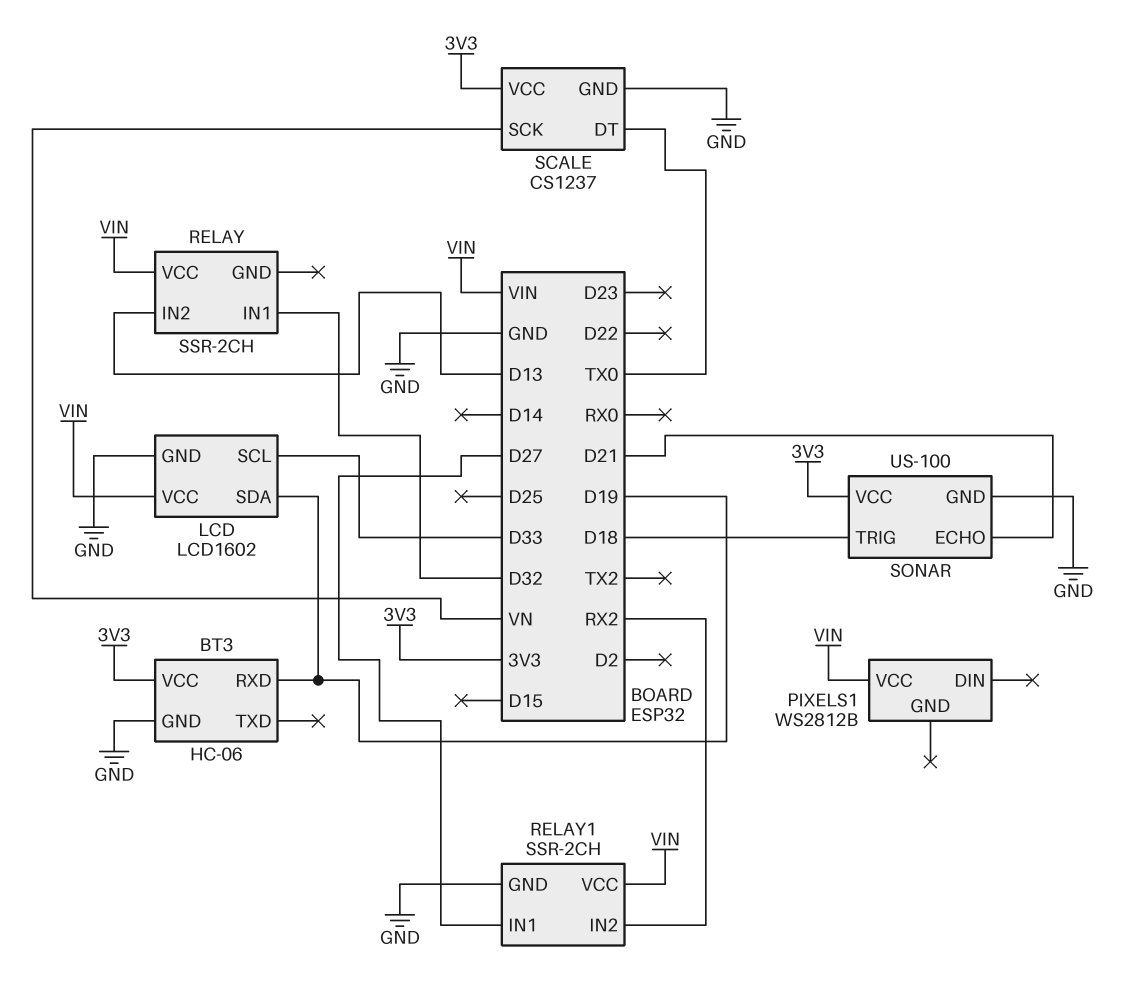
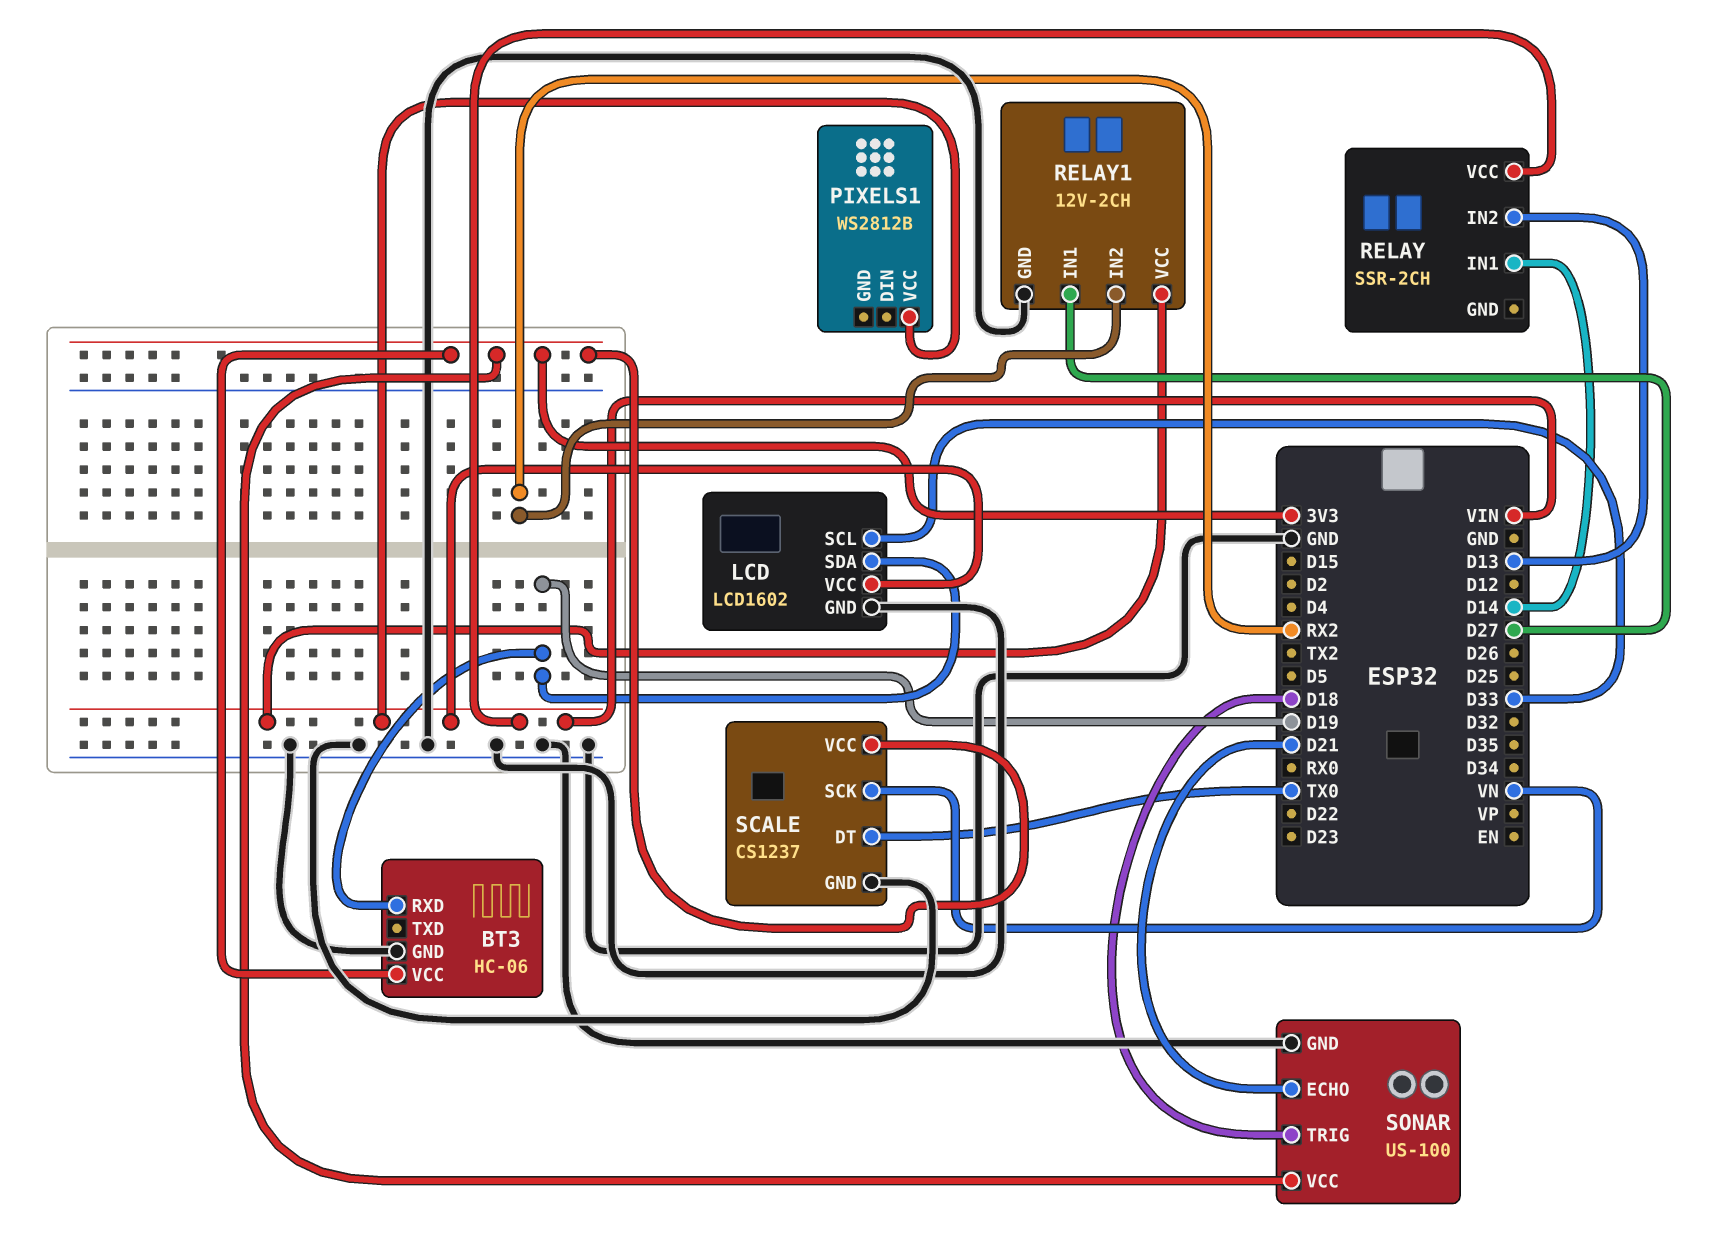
RELAY pin IN1: D32 -> D14
RELAY1: SSR-2CH -> 12V-2CH

